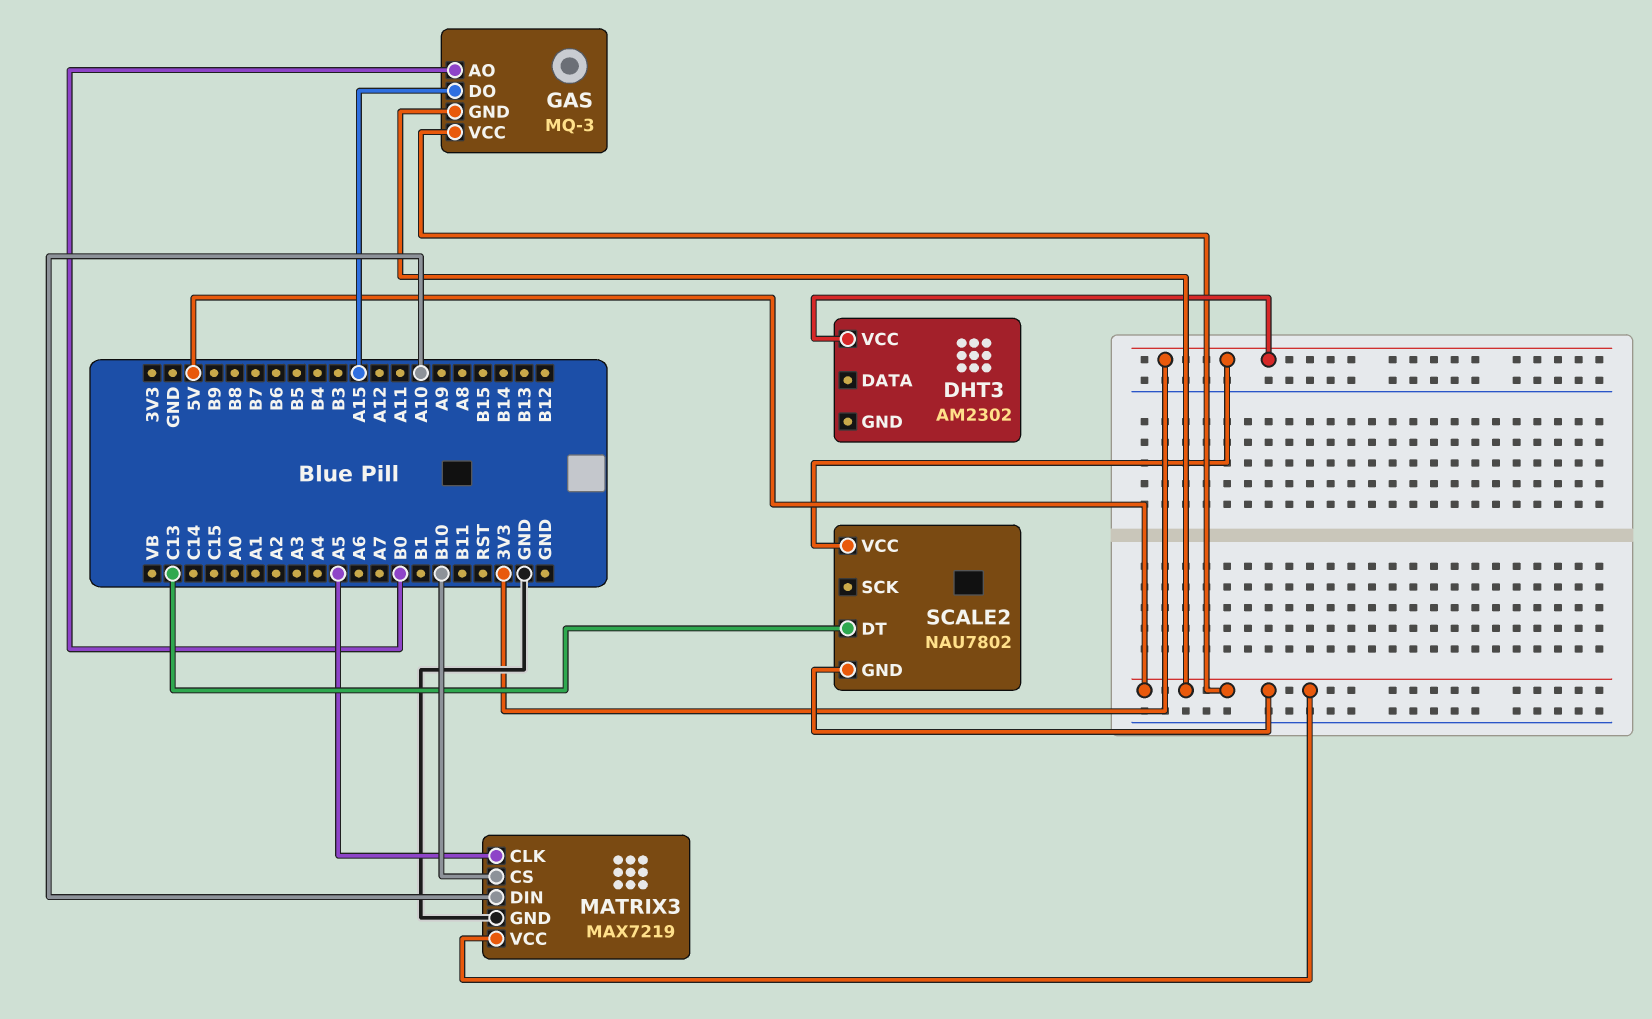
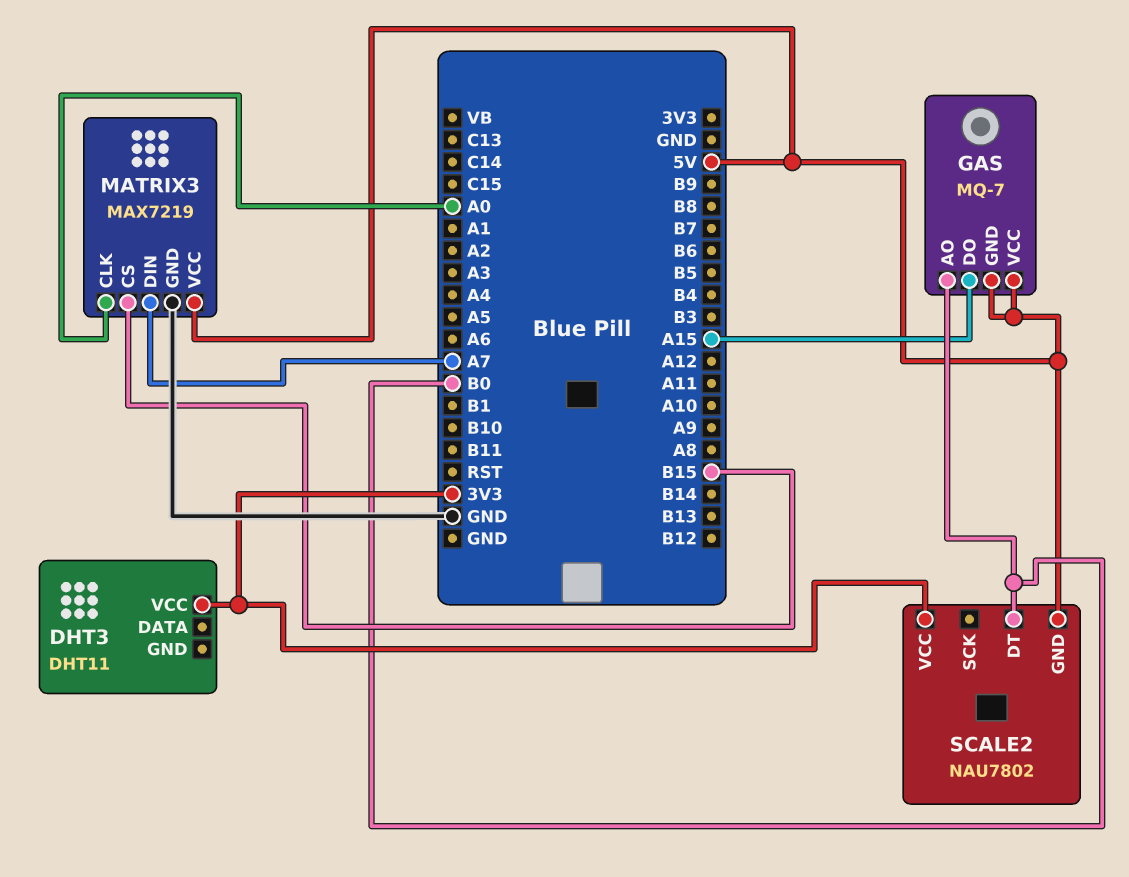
DHT3: AM2302 -> DHT11
GAS: MQ-3 -> MQ-7
MATRIX3 pin CLK: A5 -> A0
MATRIX3 pin CS: B10 -> B15
MATRIX3 pin DIN: A10 -> A7
SCALE2 pin DT: C13 -> B0

